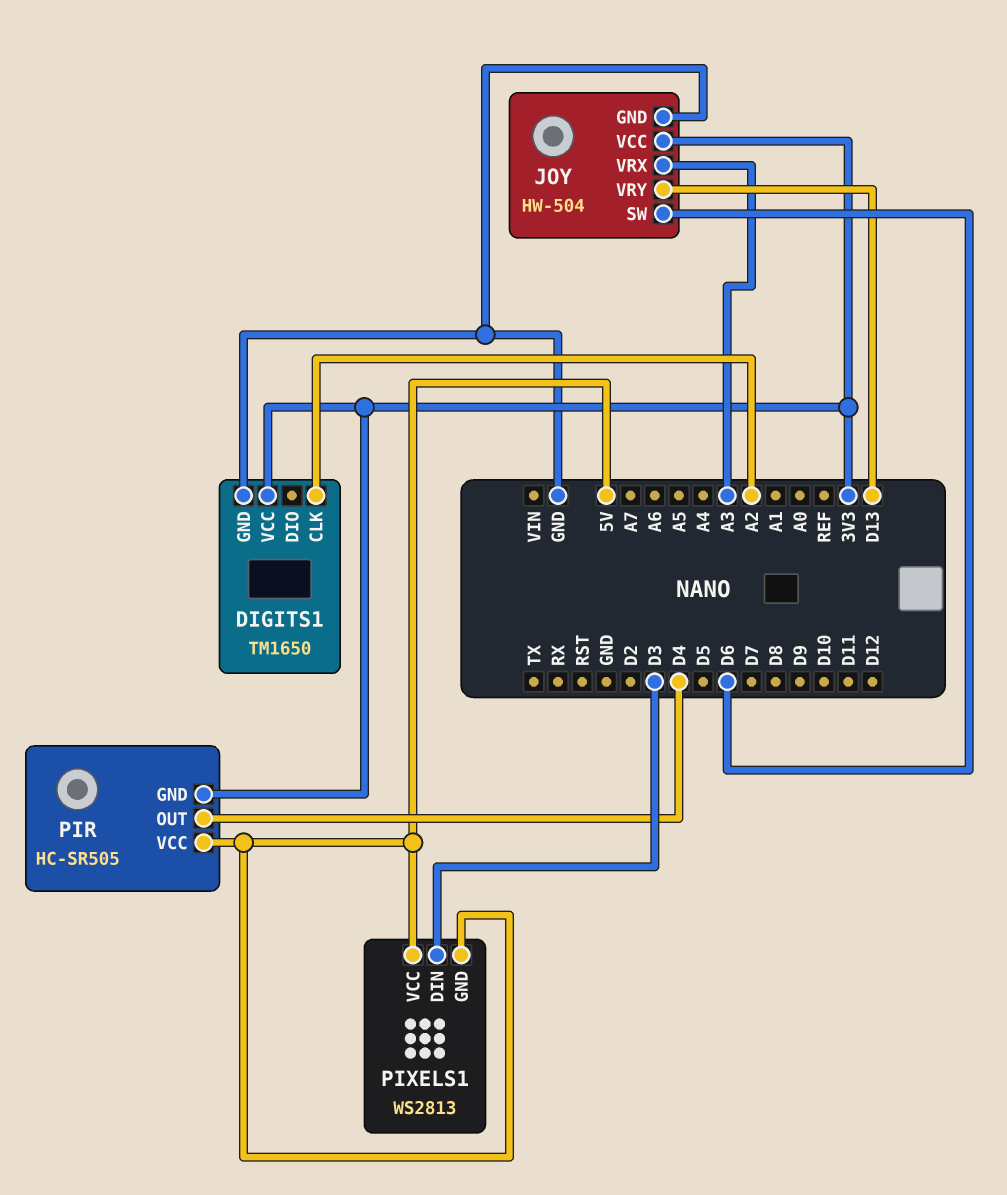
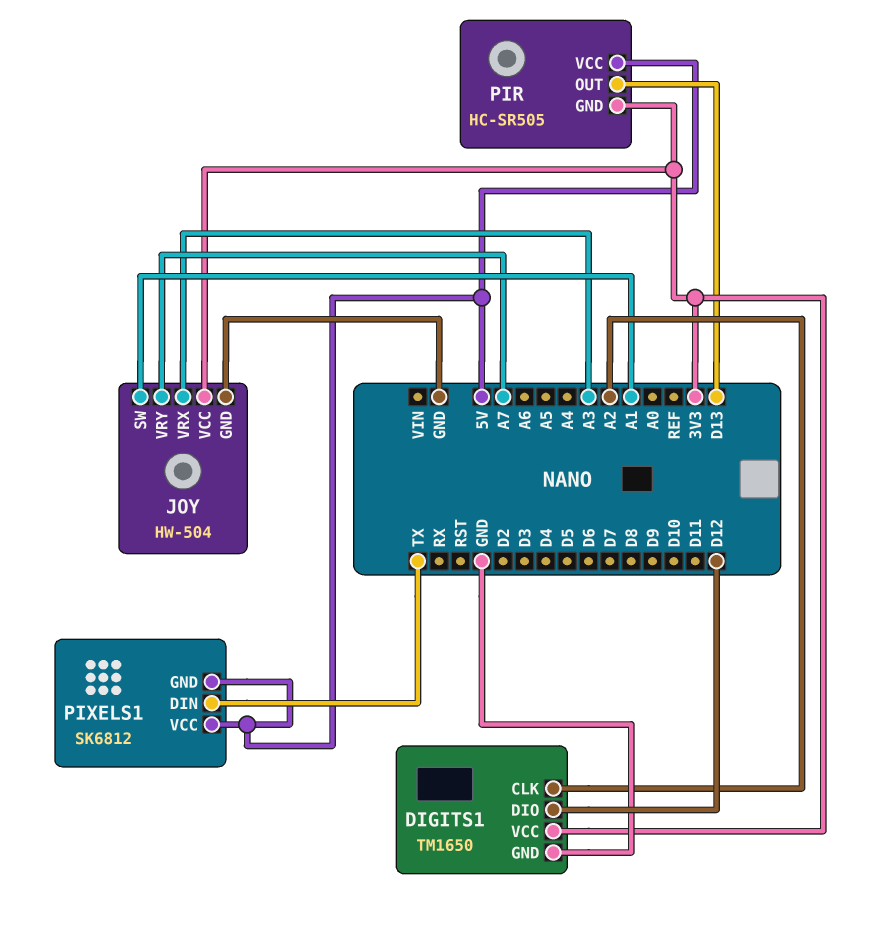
DIGITS1 pin DIO: none -> D12
JOY pin SW: D6 -> A1
JOY pin VRY: D13 -> A7
PIR pin OUT: D4 -> D13
PIXELS1: WS2813 -> SK6812
PIXELS1 pin DIN: D3 -> TX

